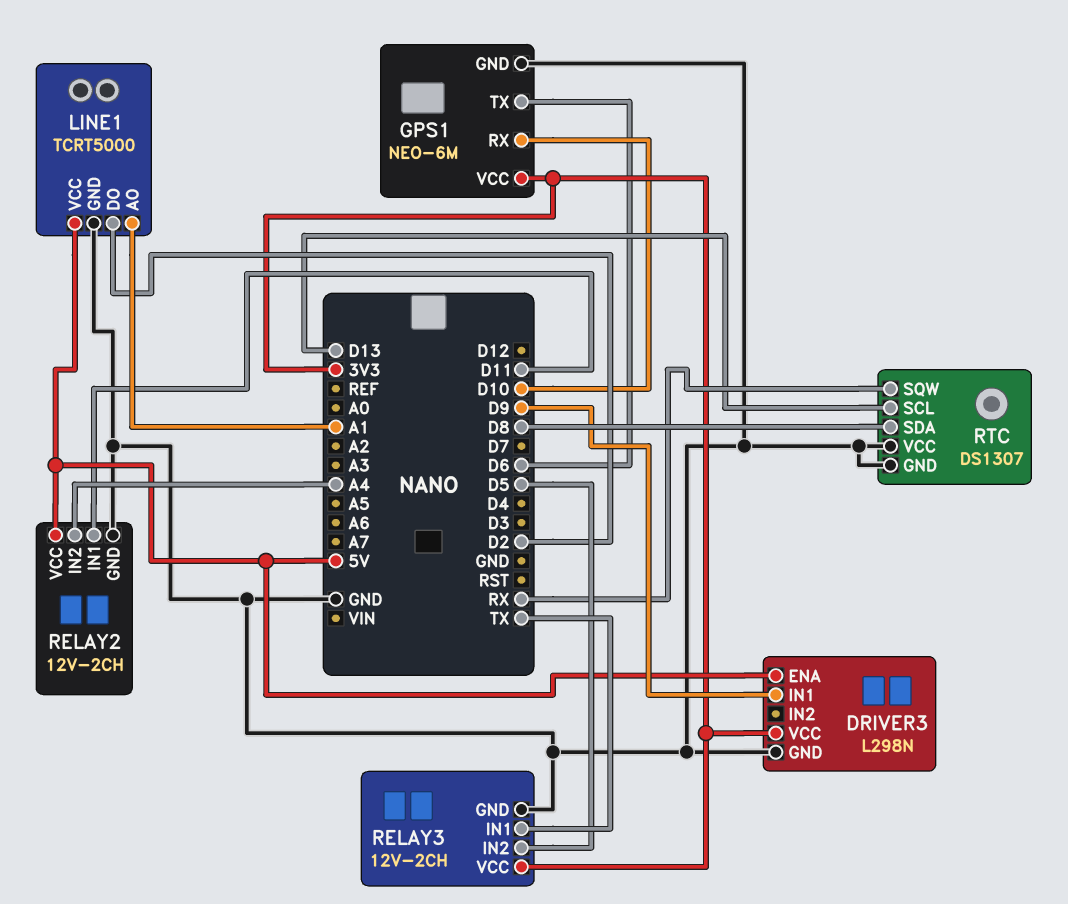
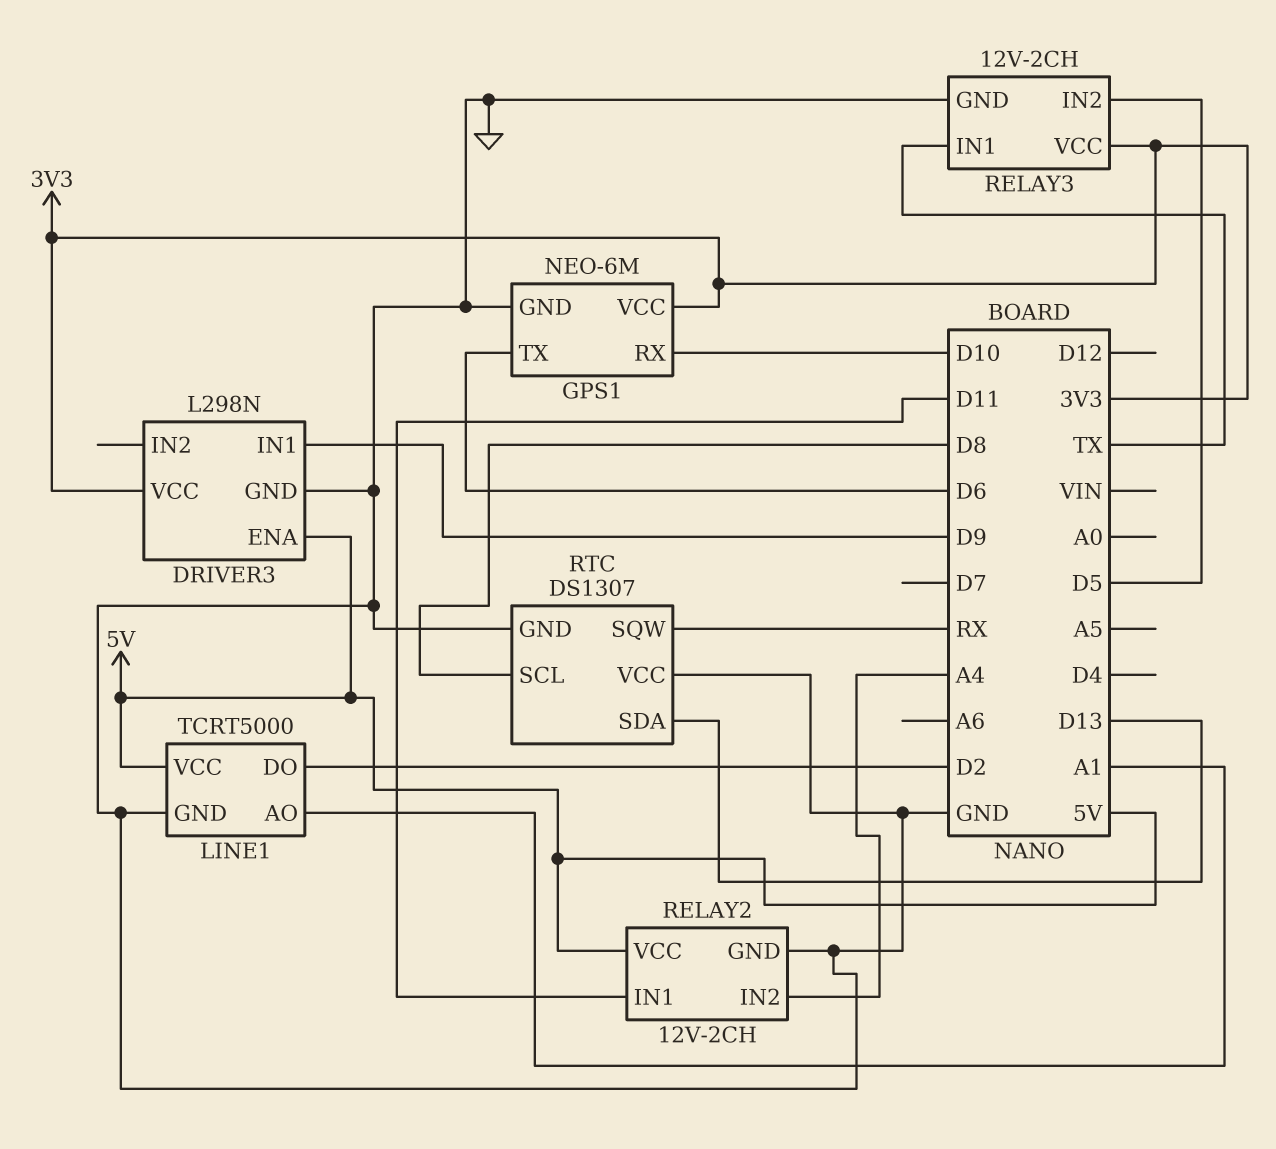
RTC pin SCL: D13 -> D8
RTC pin SDA: D8 -> D13

